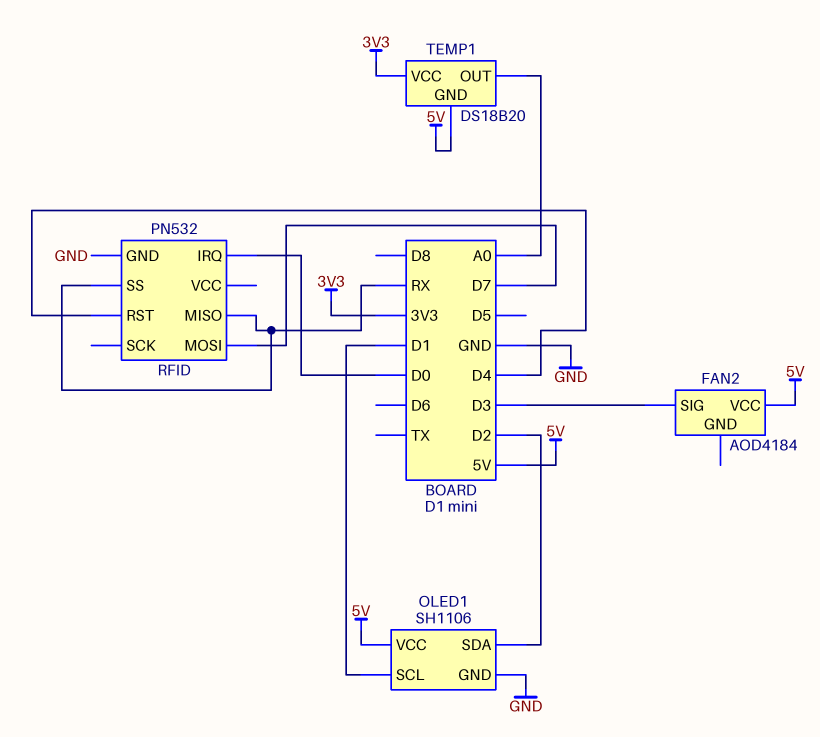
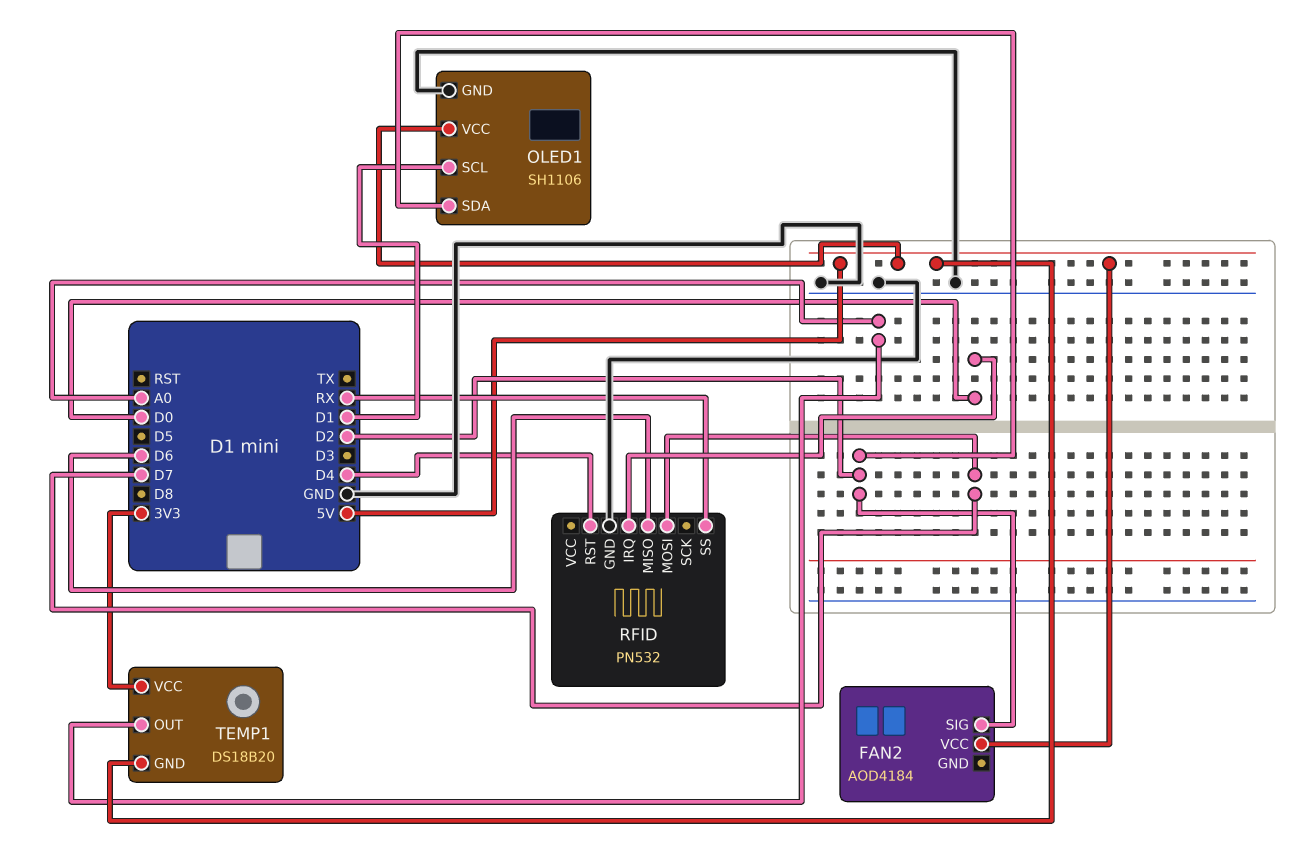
FAN2 pin SIG: D3 -> D2
RFID pin MISO: RX -> D6

